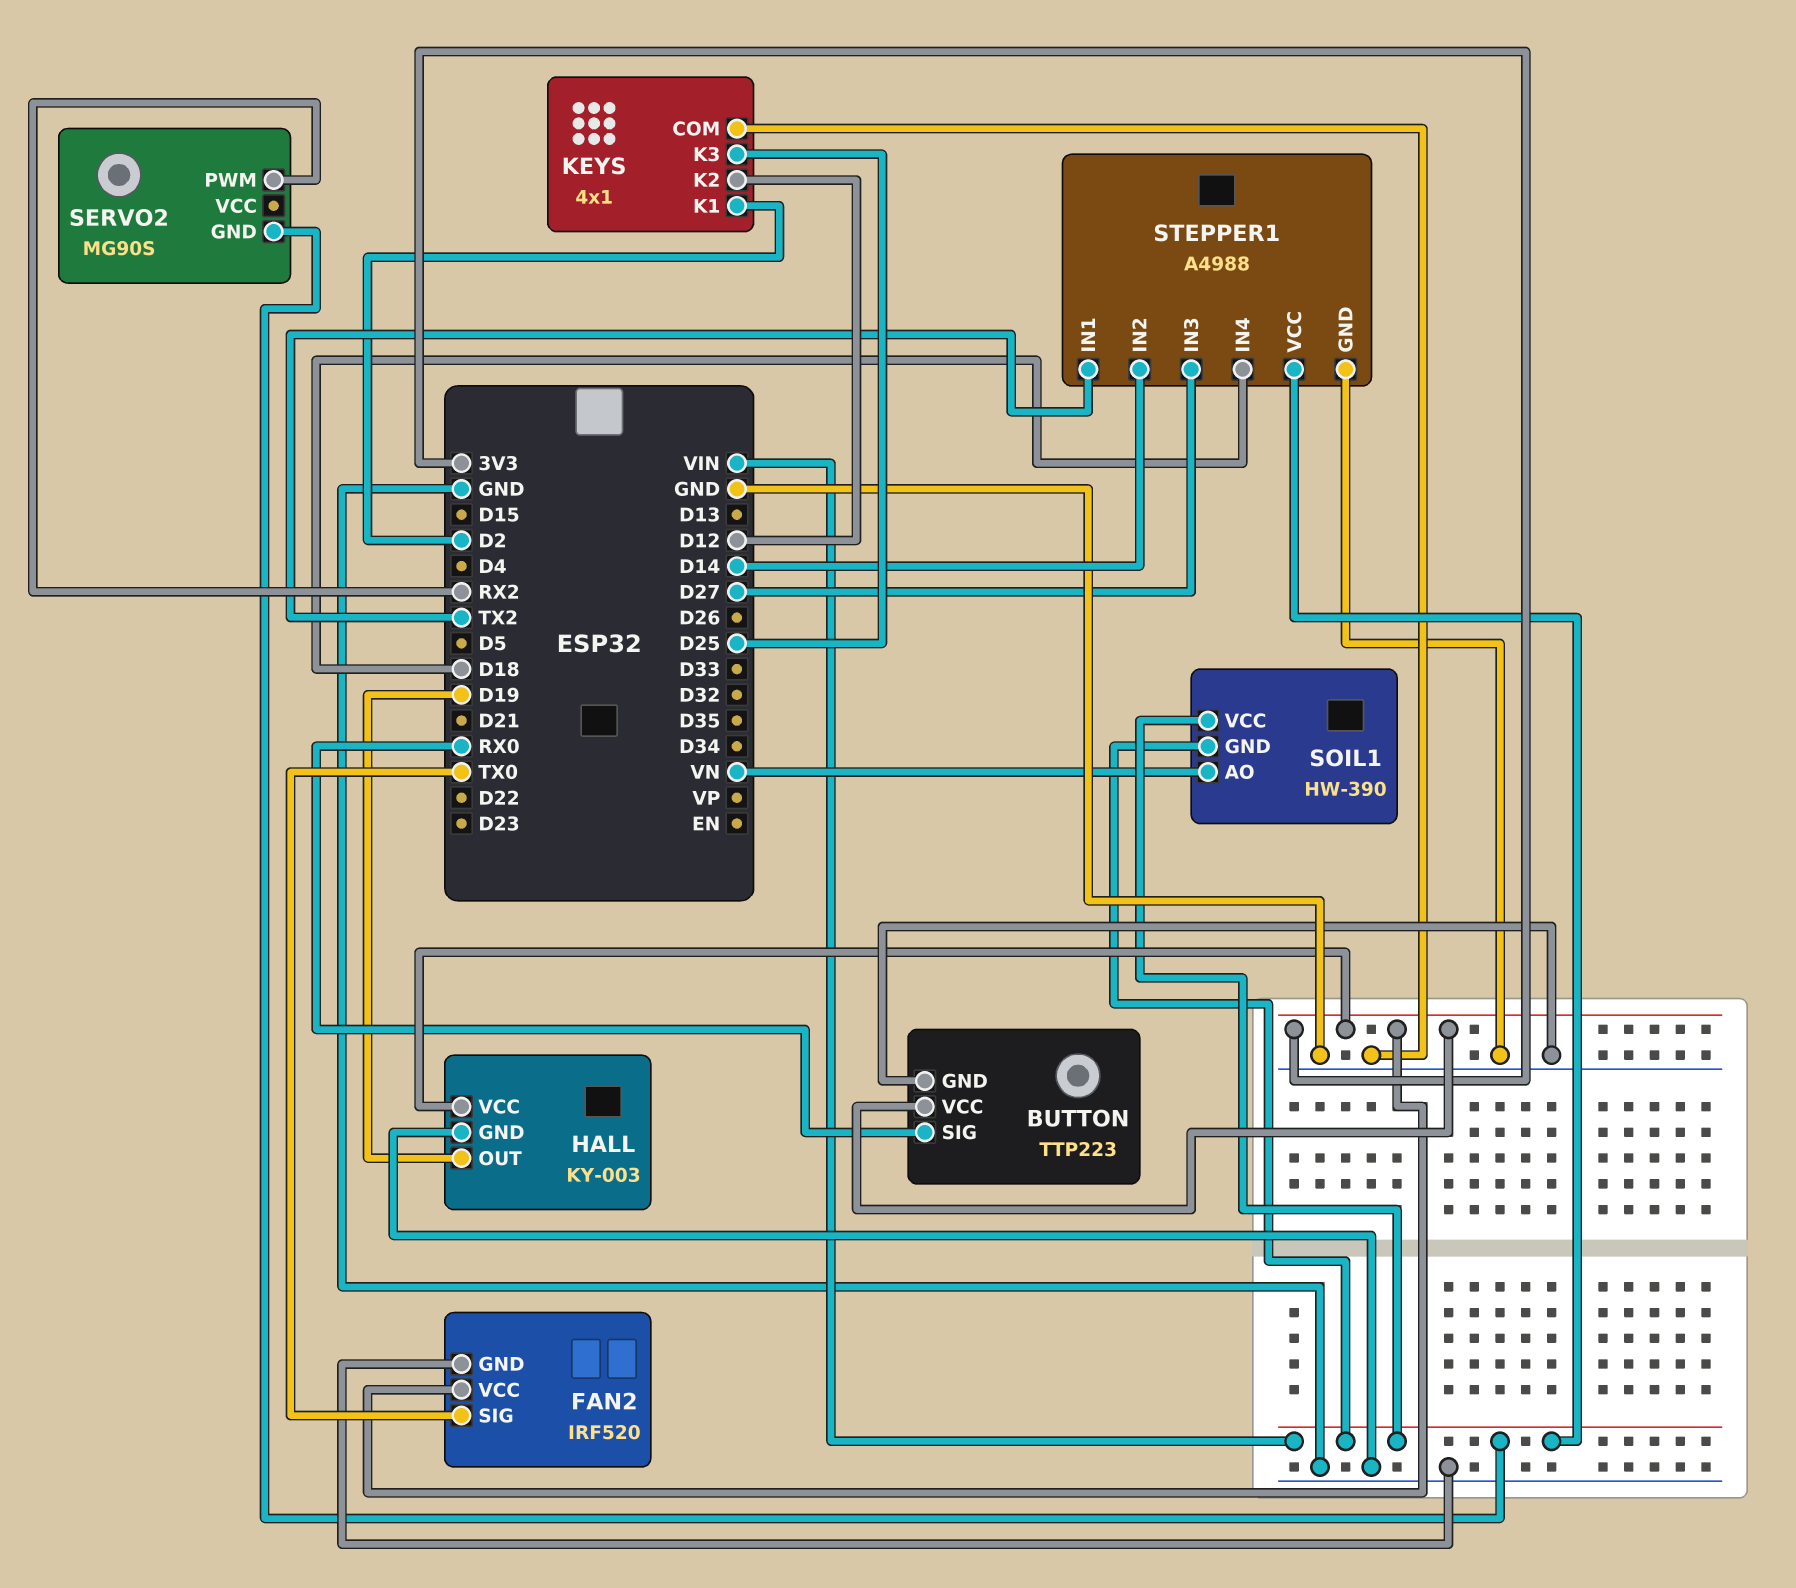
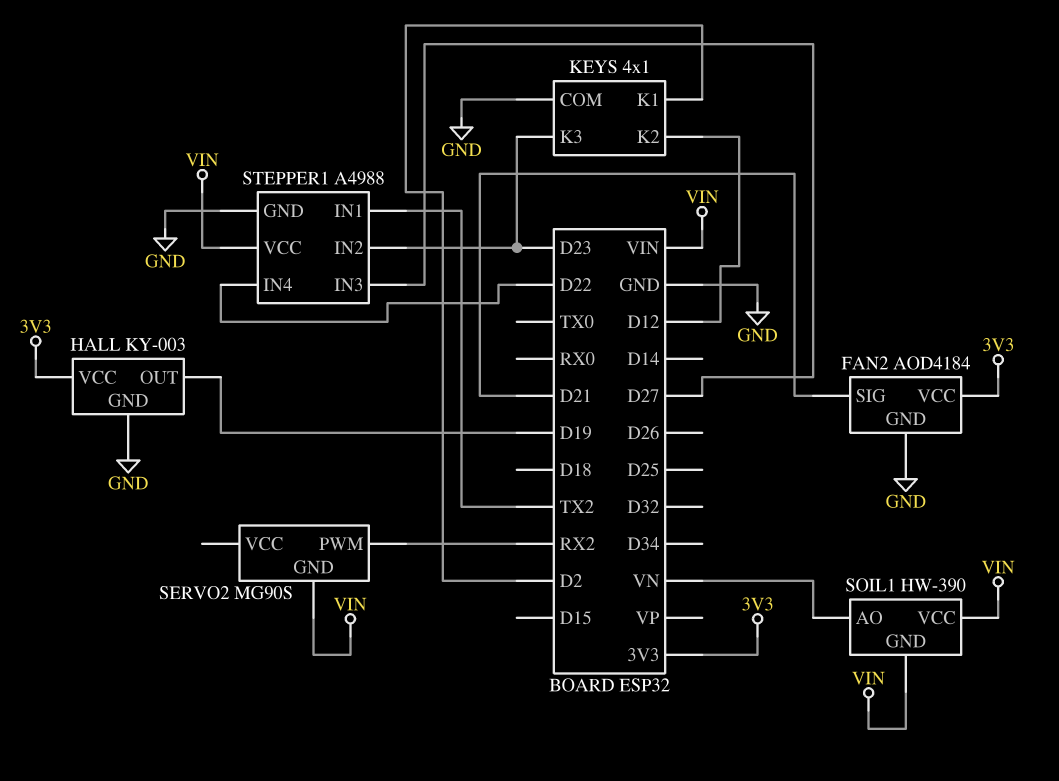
BUTTON: TTP223 -> none
BUTTON pin GND: GND -> none
BUTTON pin SIG: RX0 -> none
BUTTON pin VCC: 3V3 -> none
FAN2: IRF520 -> AOD4184
FAN2 pin SIG: TX0 -> D21
KEYS pin K3: D25 -> D23
STEPPER1 pin IN2: D14 -> D23
STEPPER1 pin IN4: D18 -> D22

